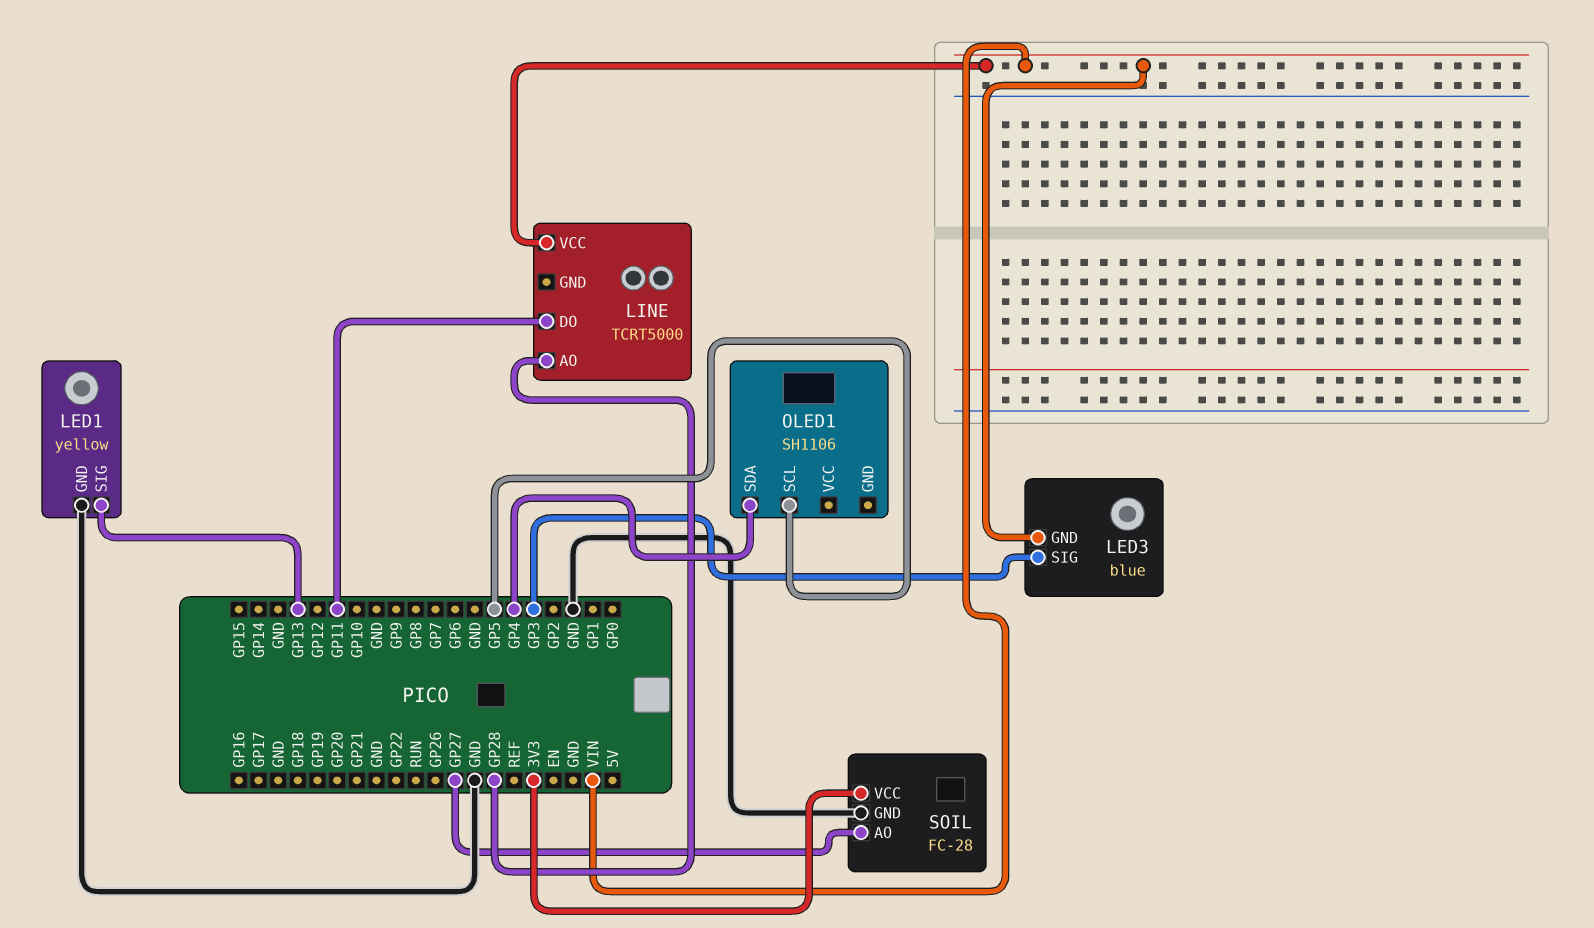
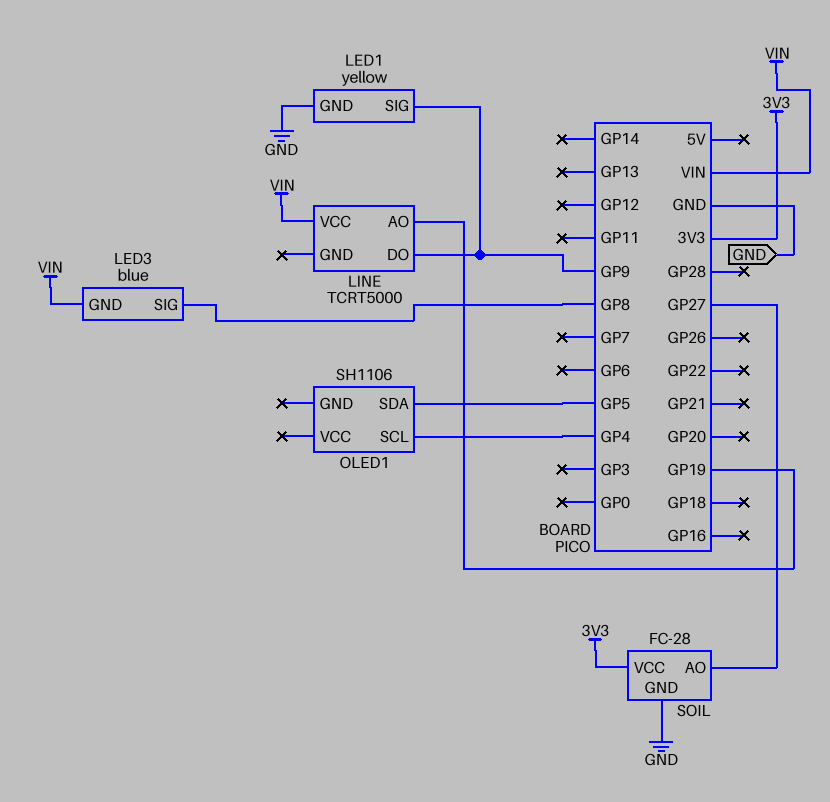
LED1 pin SIG: GP13 -> GP9
LED3 pin SIG: GP3 -> GP8
LINE pin AO: GP28 -> GP19
LINE pin DO: GP11 -> GP9
OLED1 pin SCL: GP5 -> GP4
OLED1 pin SDA: GP4 -> GP5

